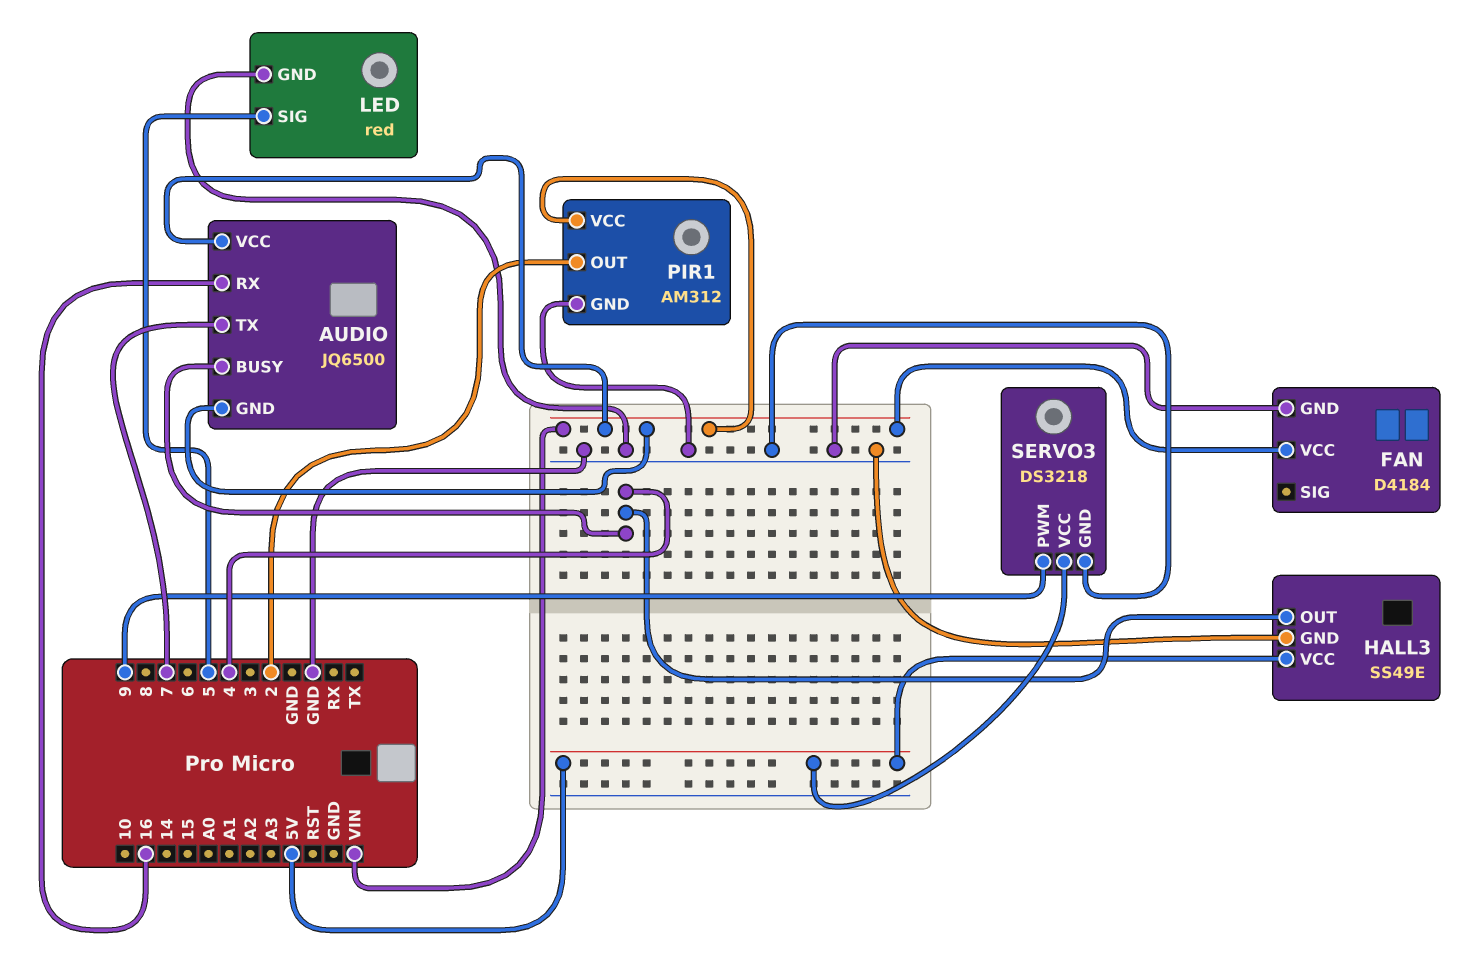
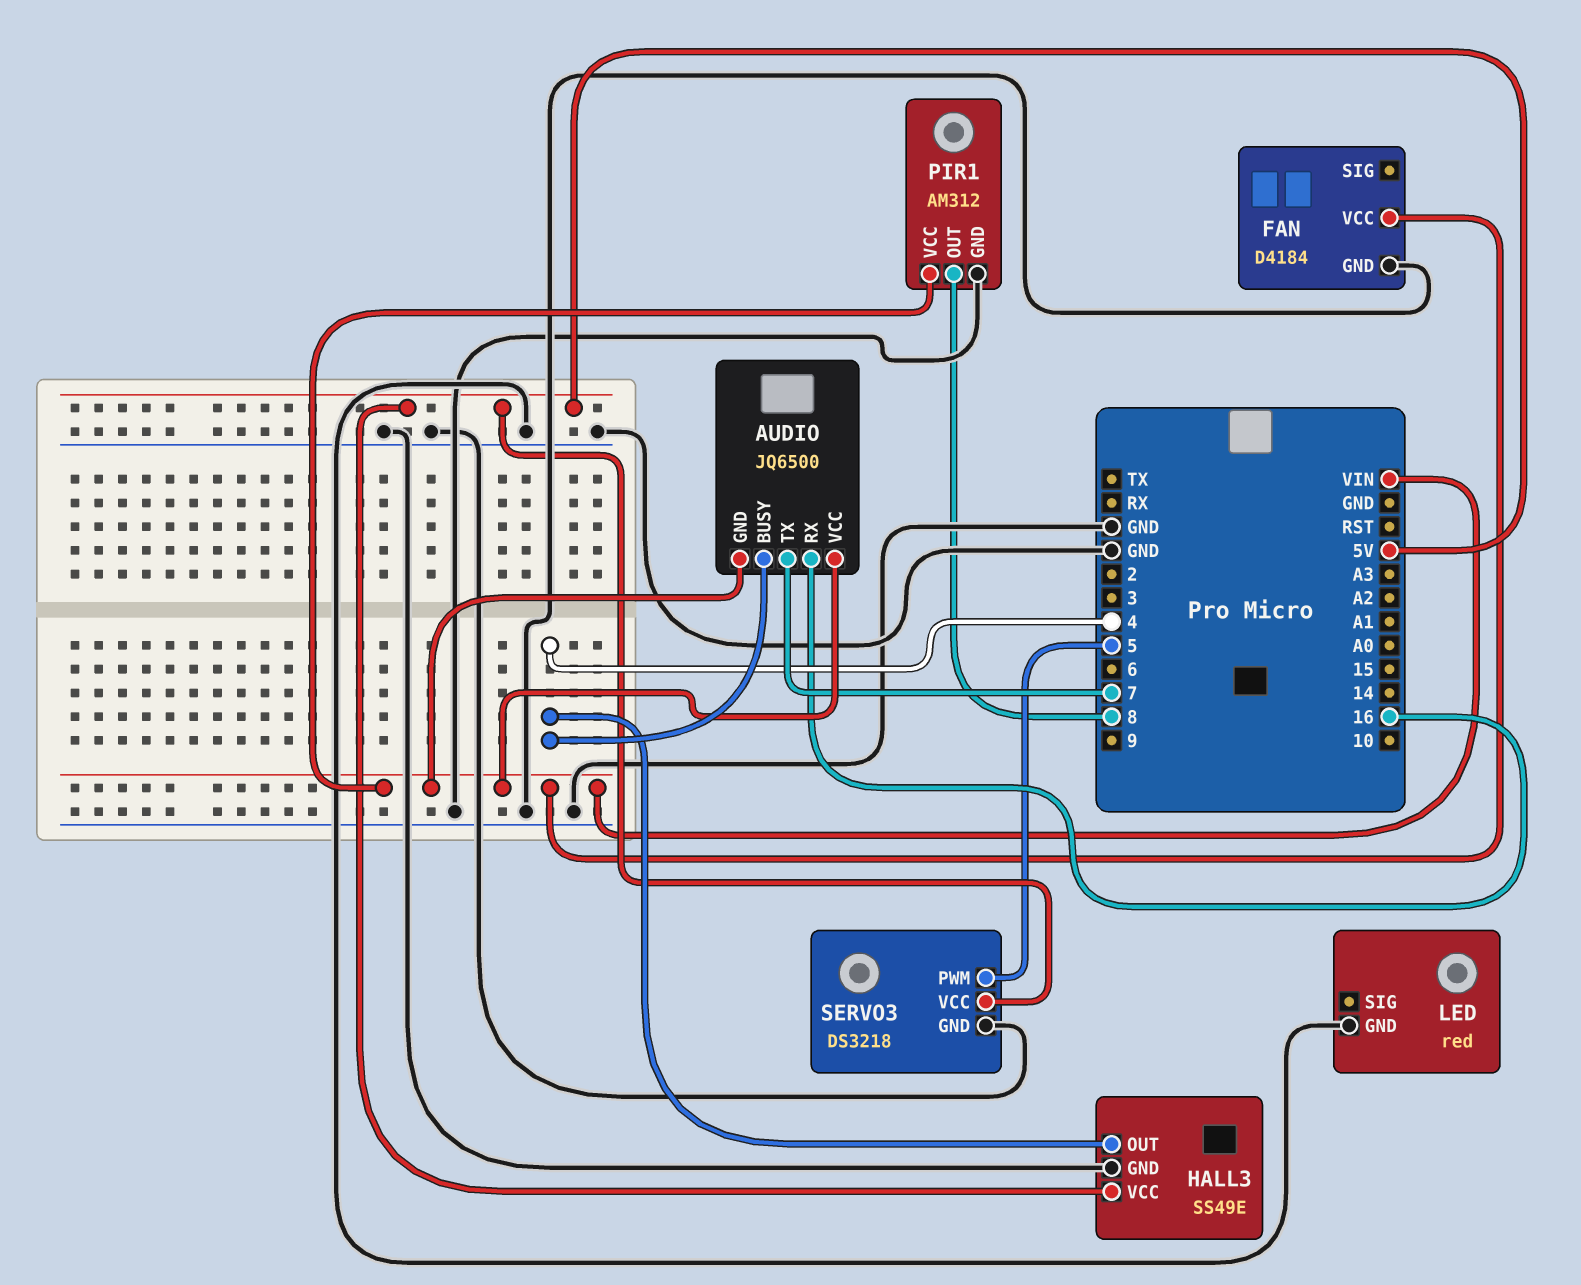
LED pin SIG: 5 -> none
PIR1 pin OUT: 2 -> 8
SERVO3 pin PWM: 9 -> 5

